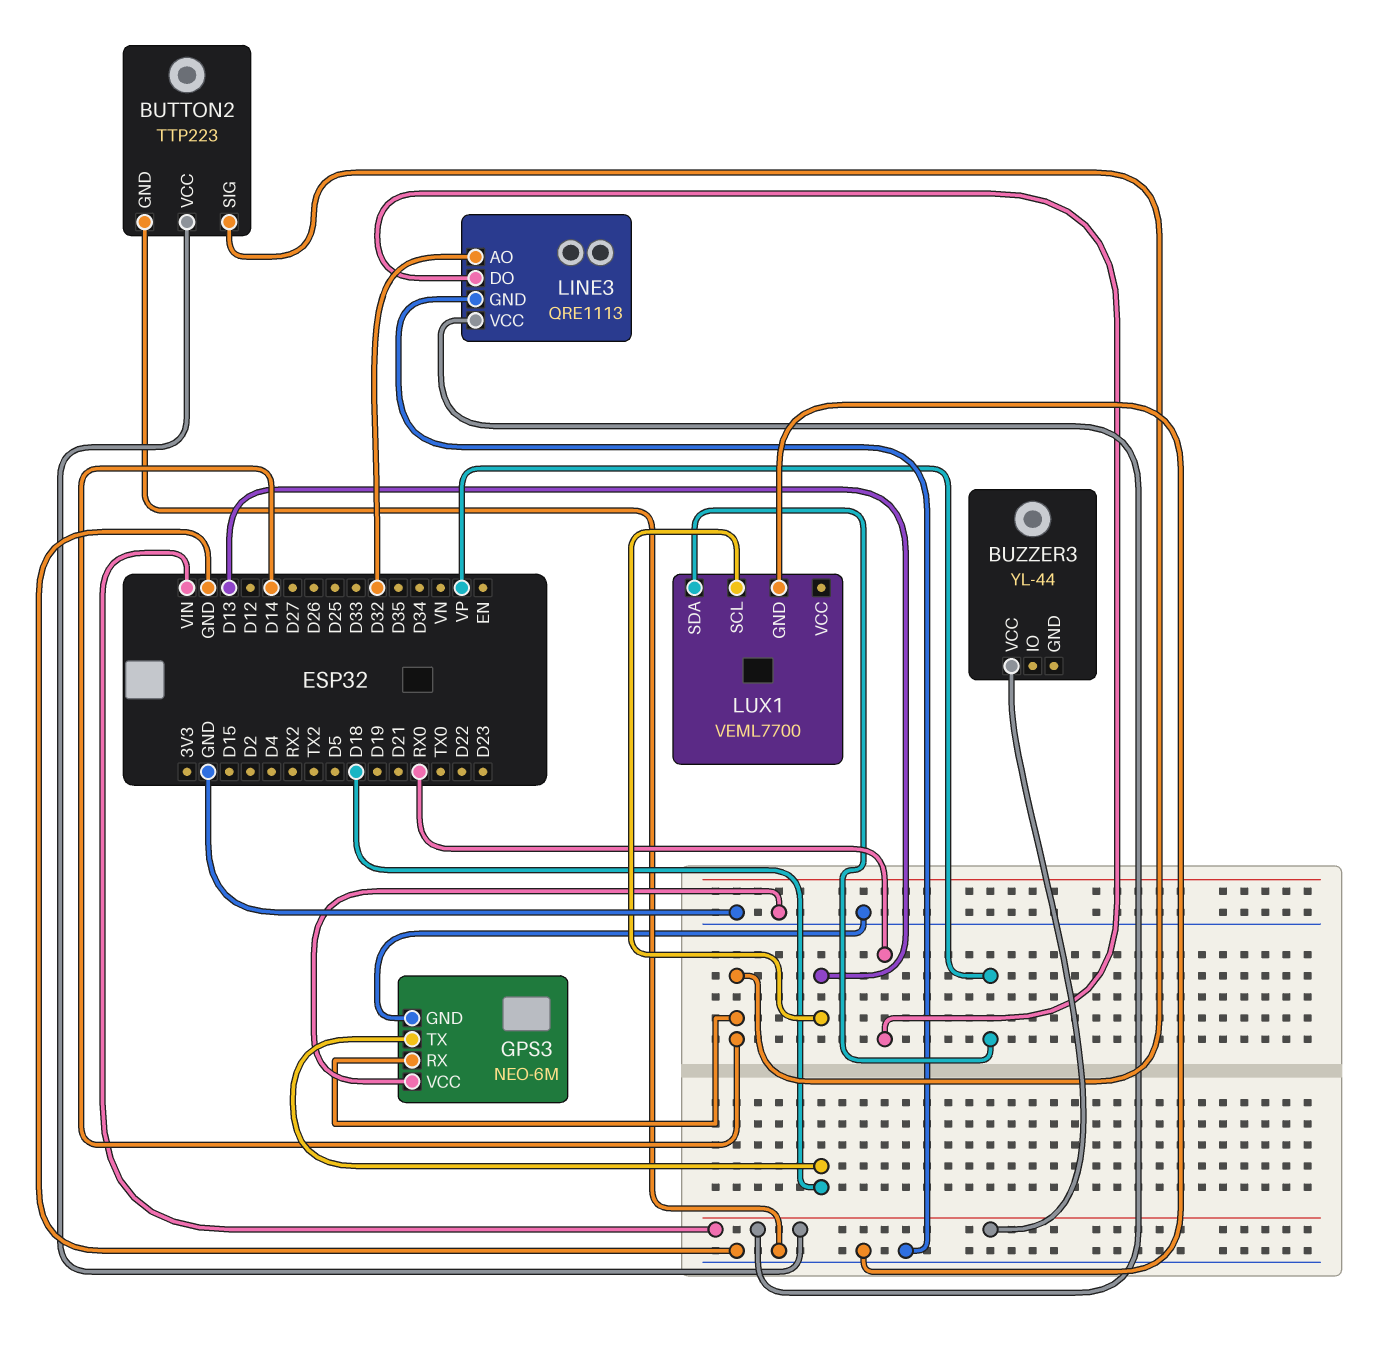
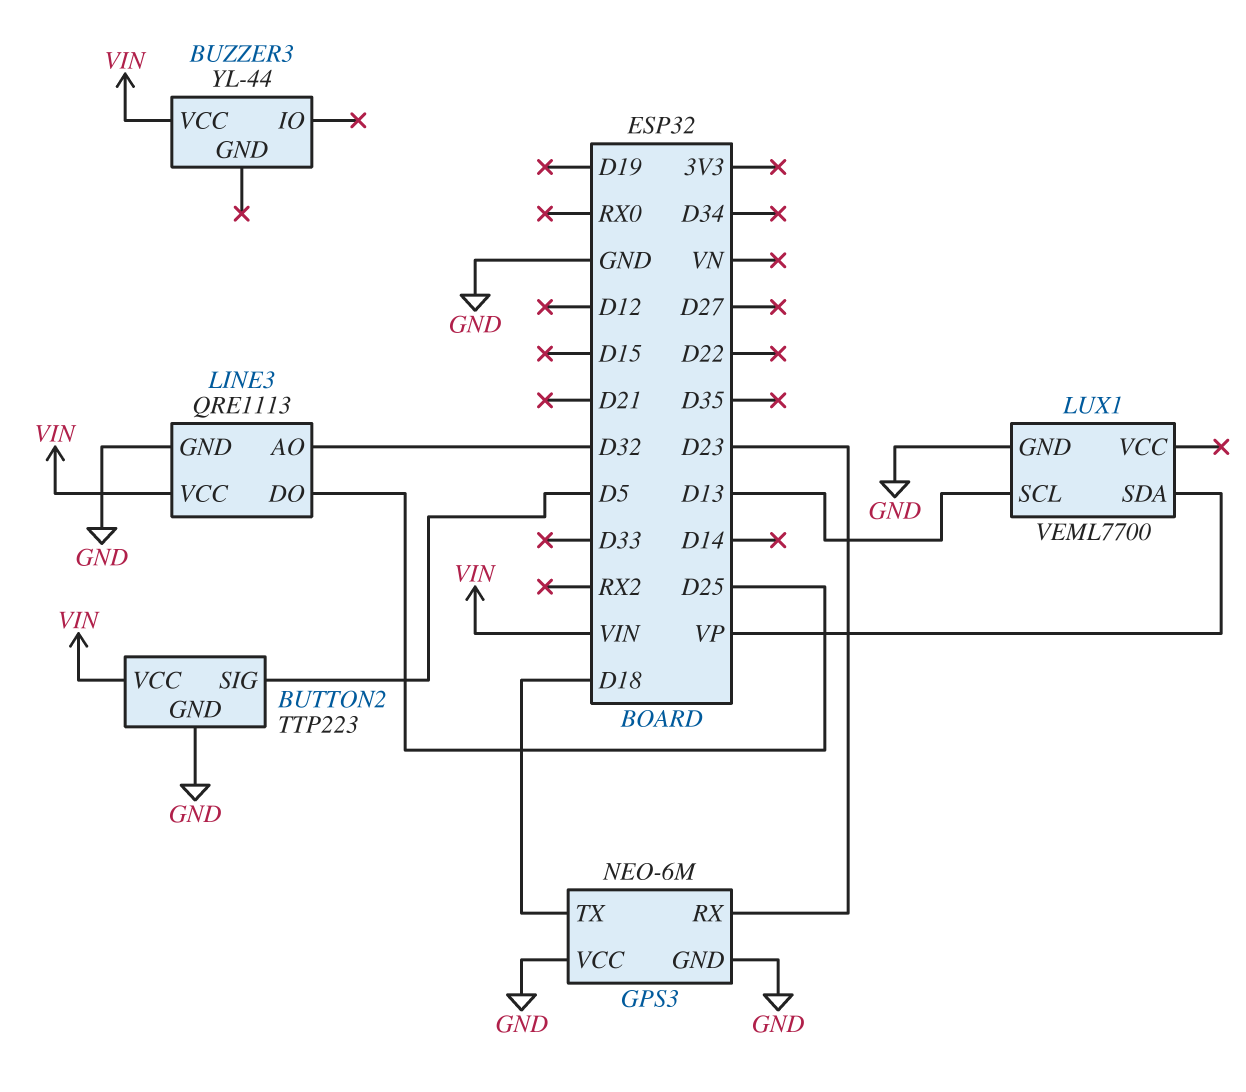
BUTTON2 pin SIG: D14 -> D5
GPS3 pin RX: D14 -> D23
LINE3 pin DO: RX0 -> D25

